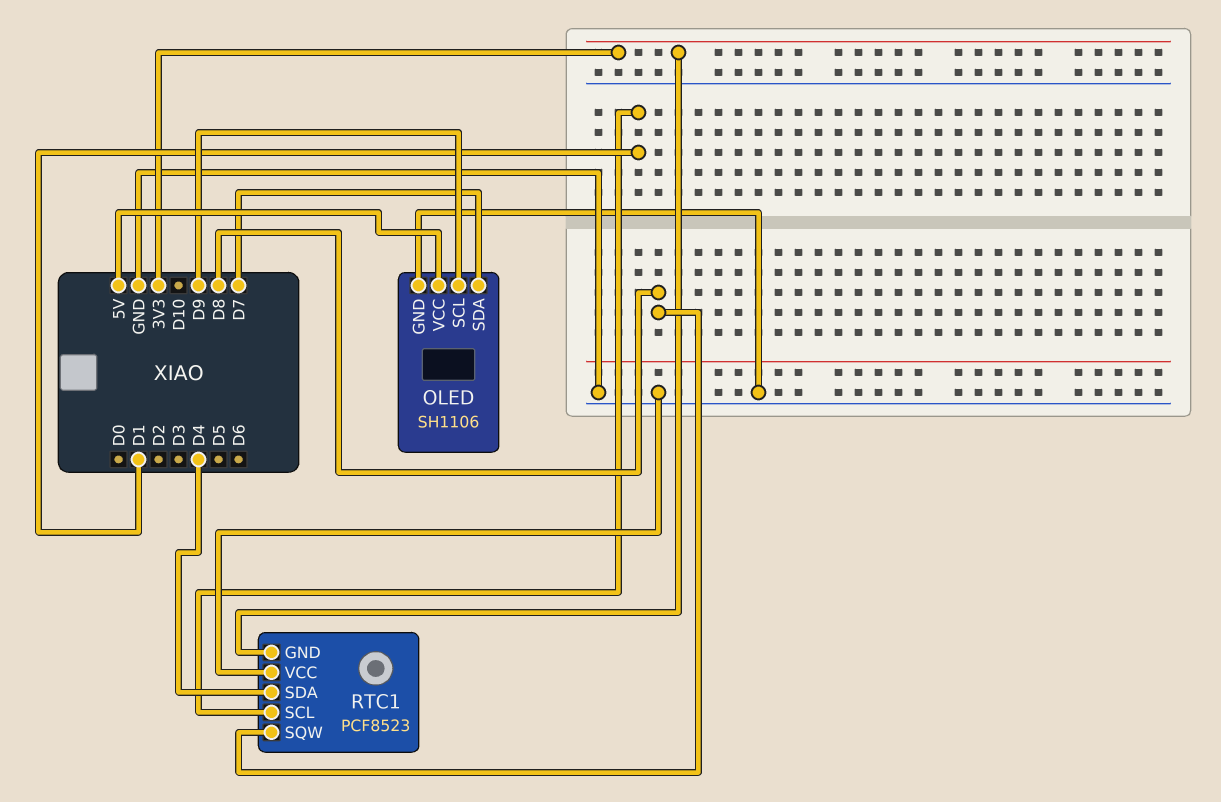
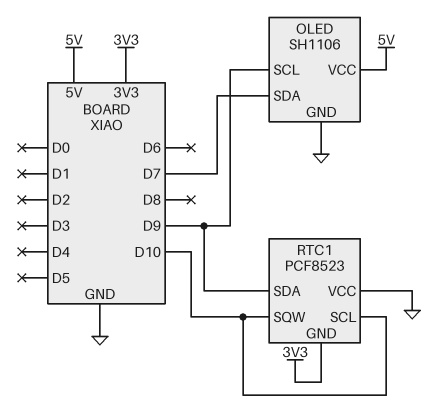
RTC1 pin SCL: D1 -> D10
RTC1 pin SDA: D4 -> D9
RTC1 pin SQW: D8 -> D10

